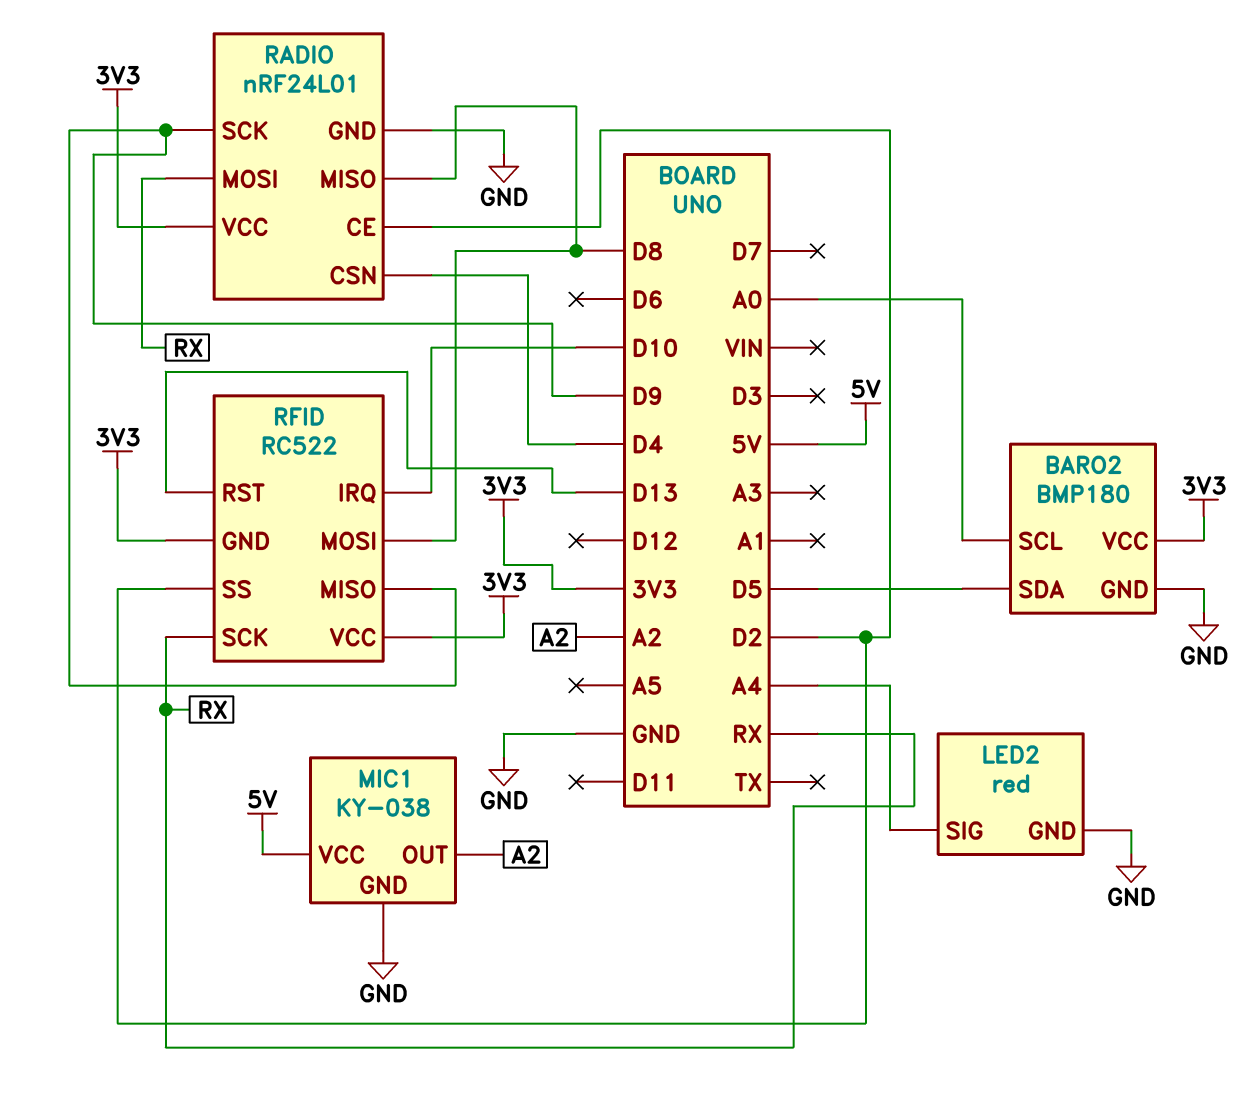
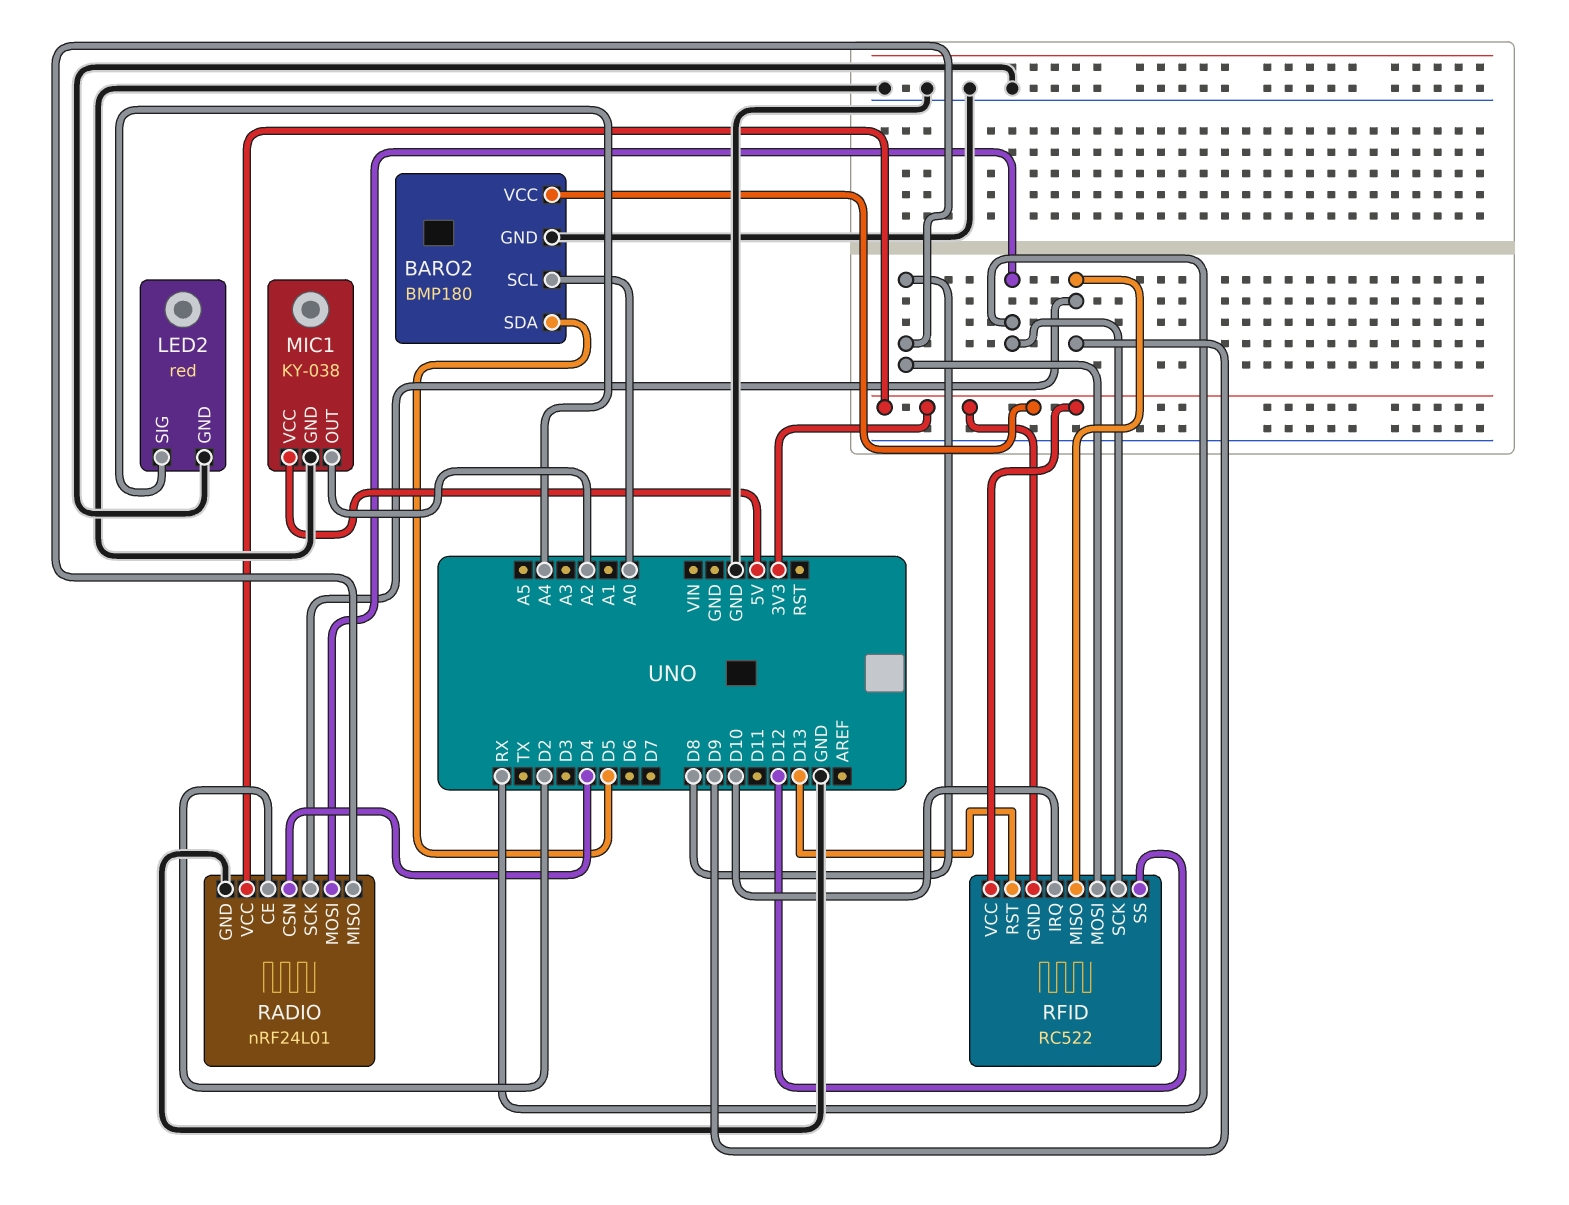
RFID pin SS: D2 -> D12

